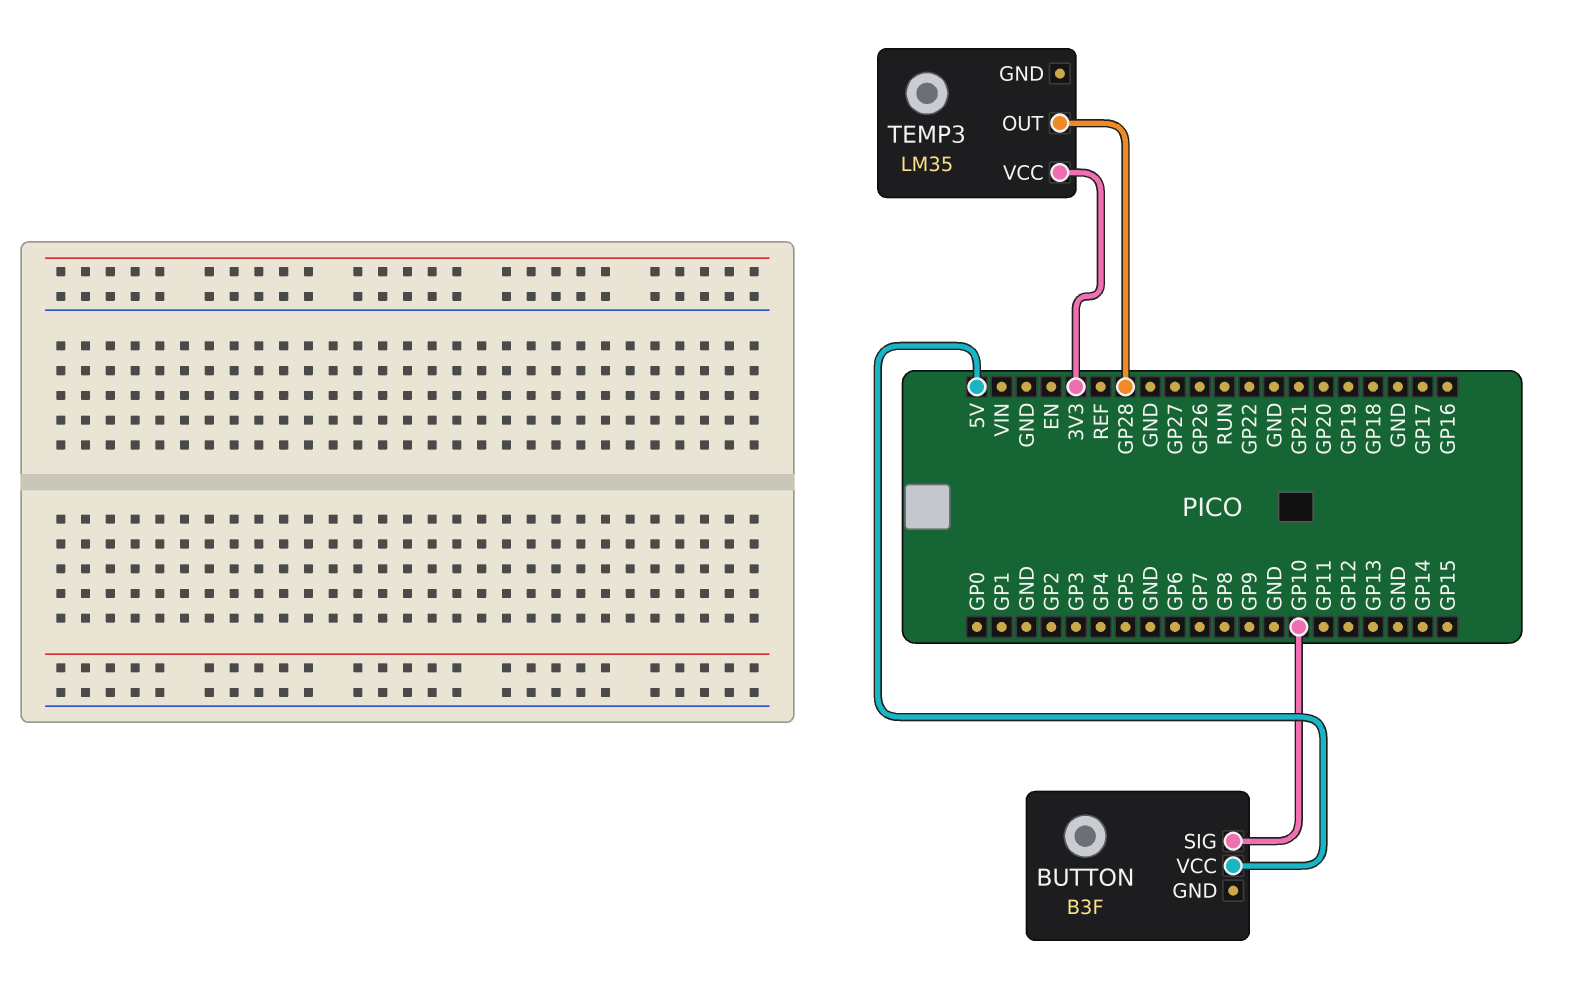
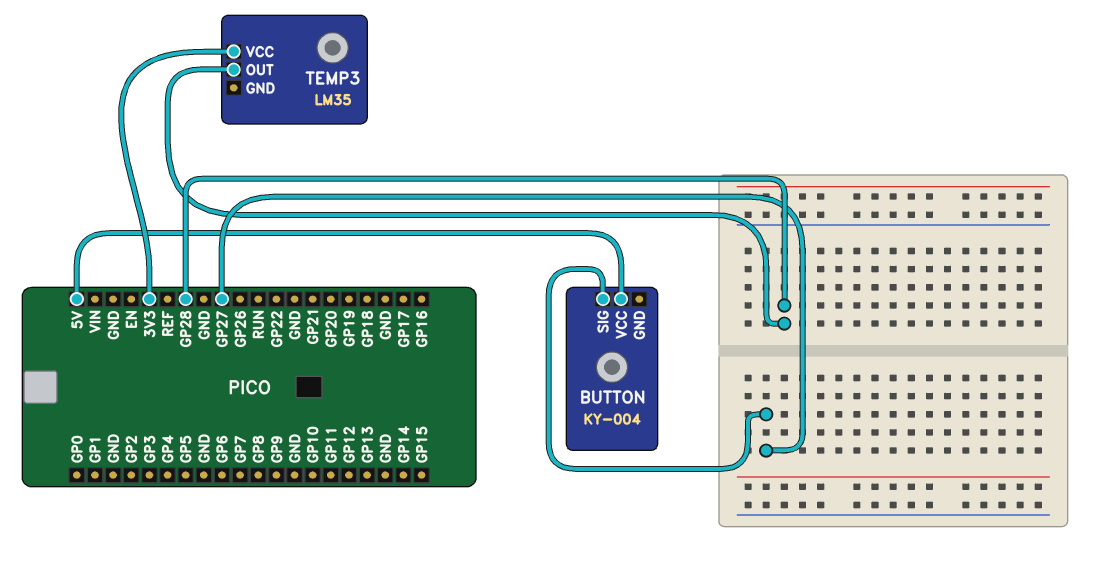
BUTTON: B3F -> KY-004
BUTTON pin SIG: GP10 -> GP27

